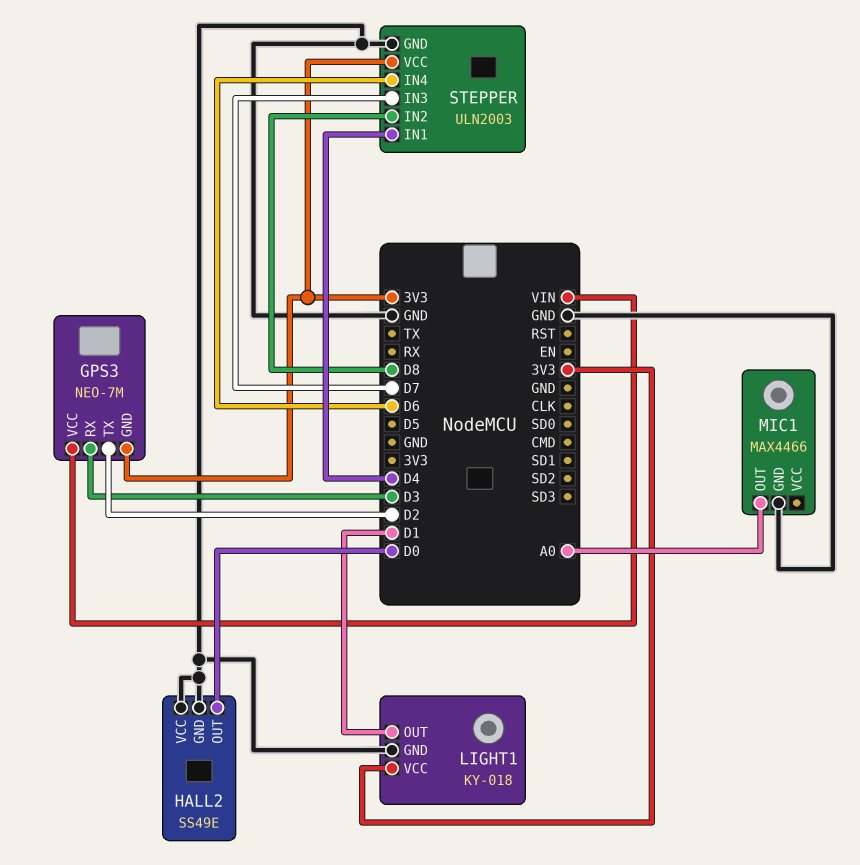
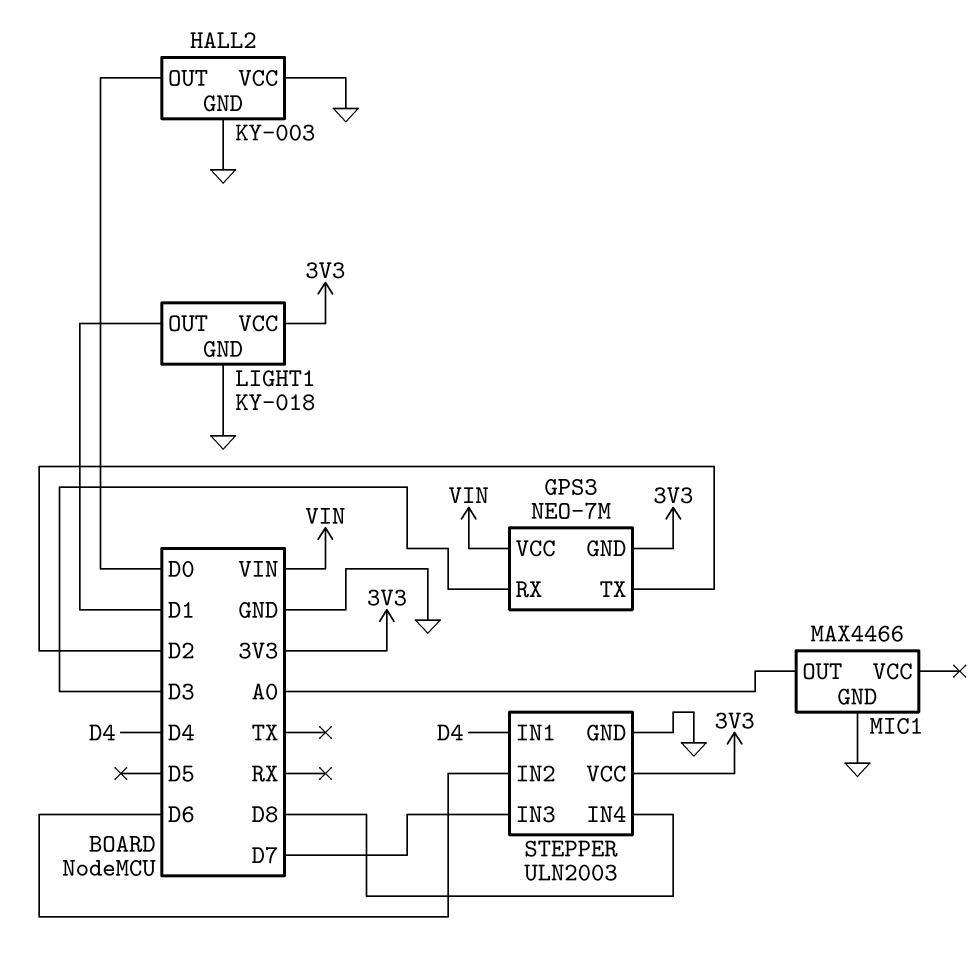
HALL2: SS49E -> KY-003
STEPPER pin IN2: D8 -> D6
STEPPER pin IN4: D6 -> D8

